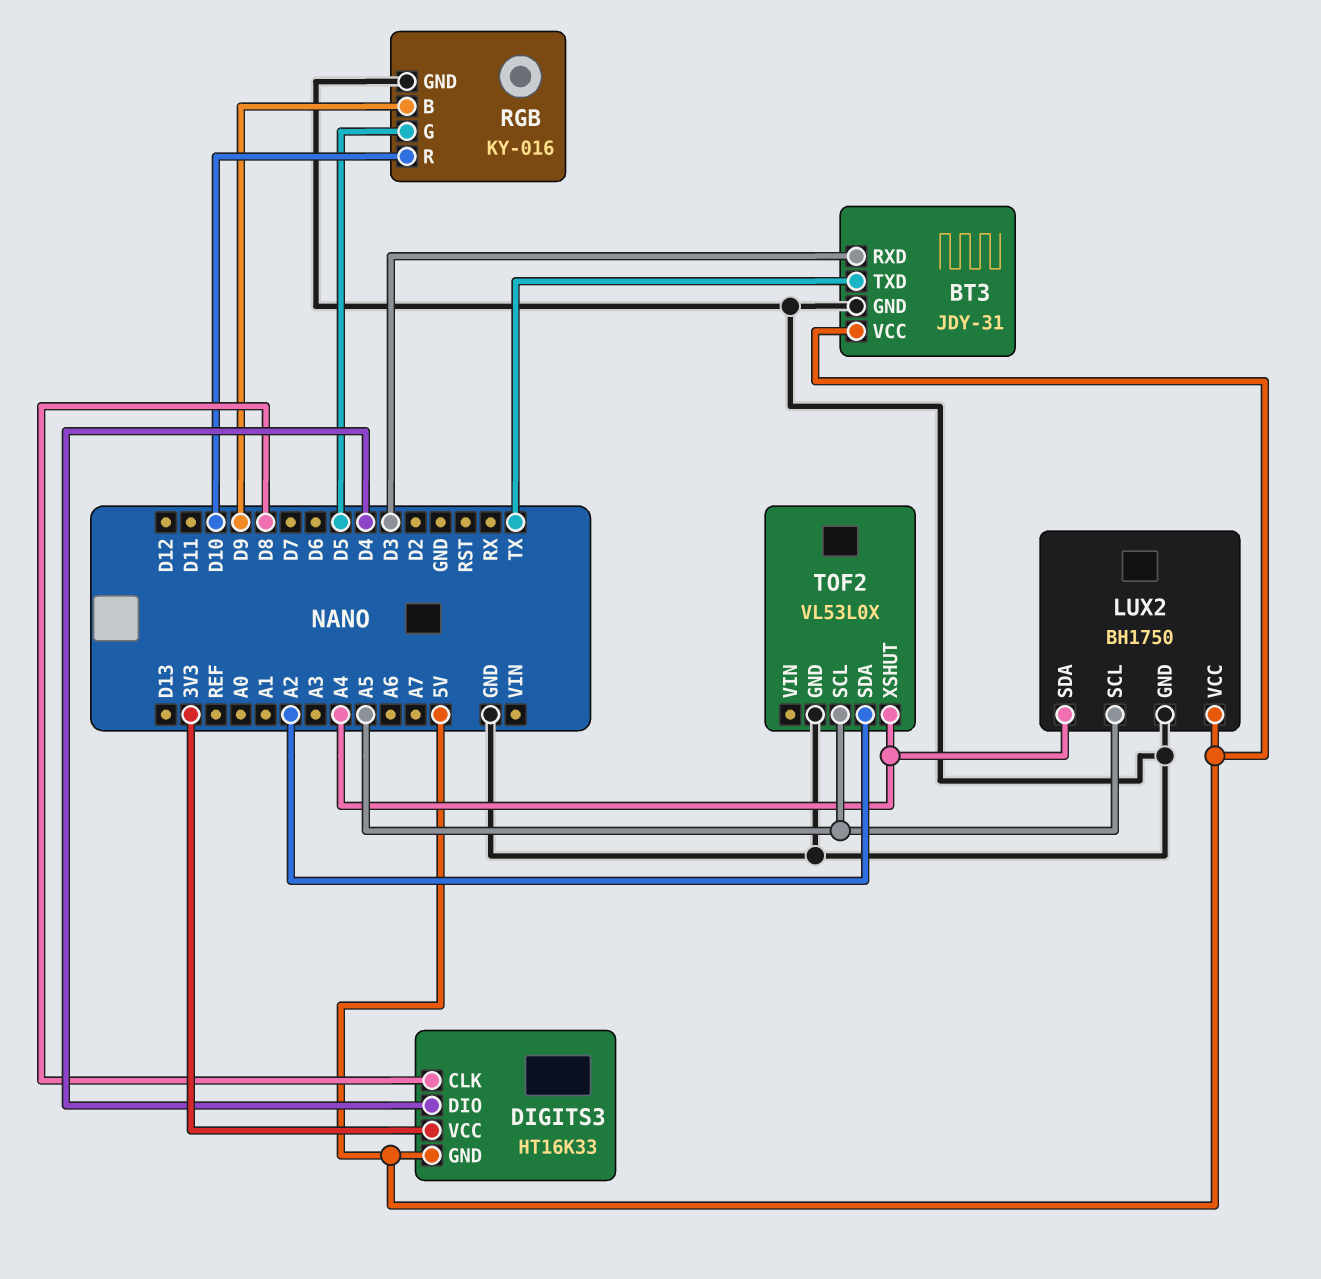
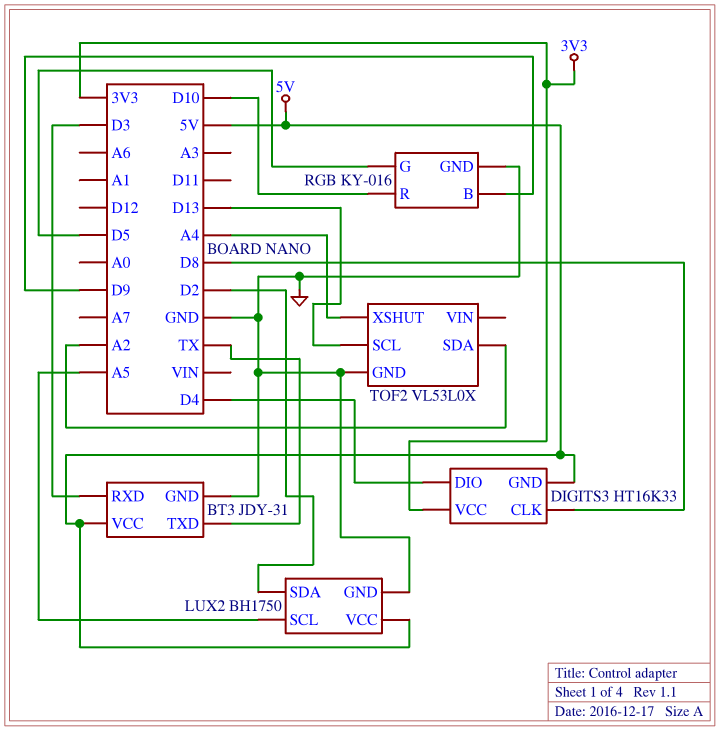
LUX2 pin SDA: A4 -> D2
TOF2 pin SCL: A5 -> D13

